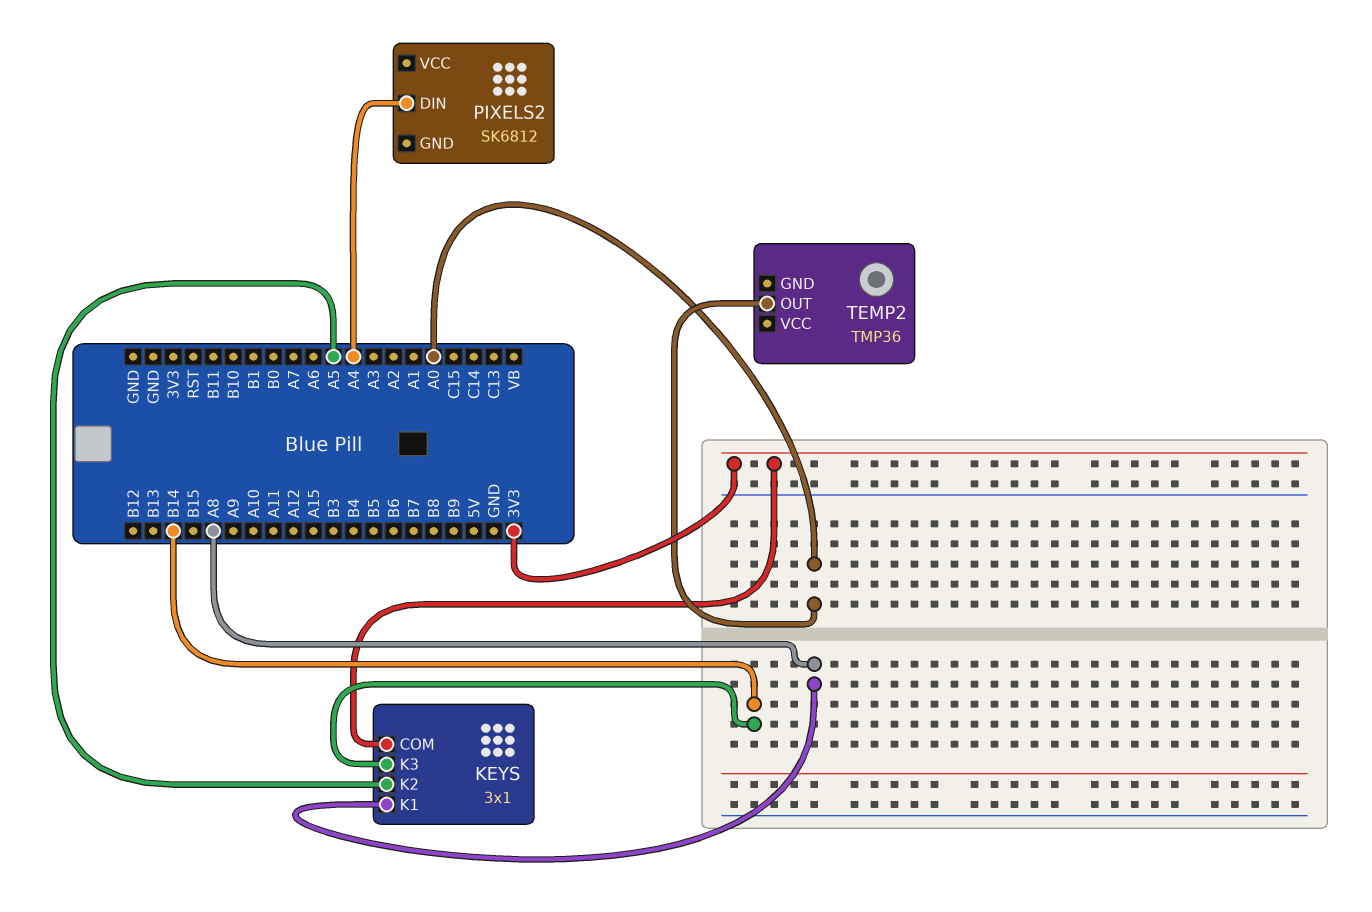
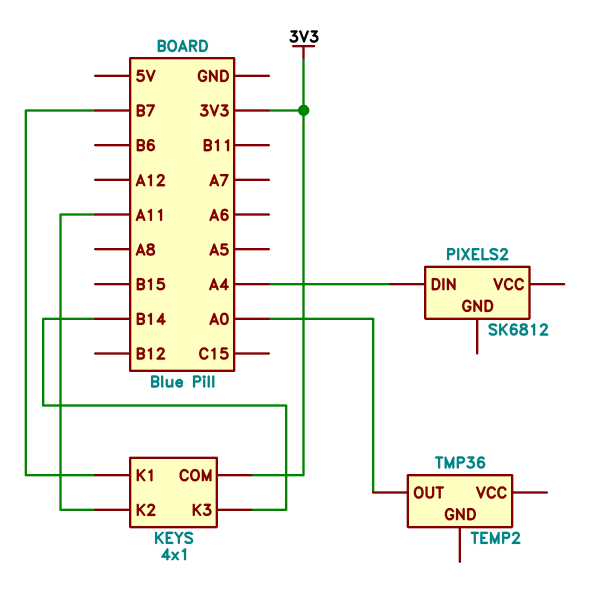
KEYS: 3x1 -> 4x1
KEYS pin K1: A8 -> B7
KEYS pin K2: A5 -> A11

